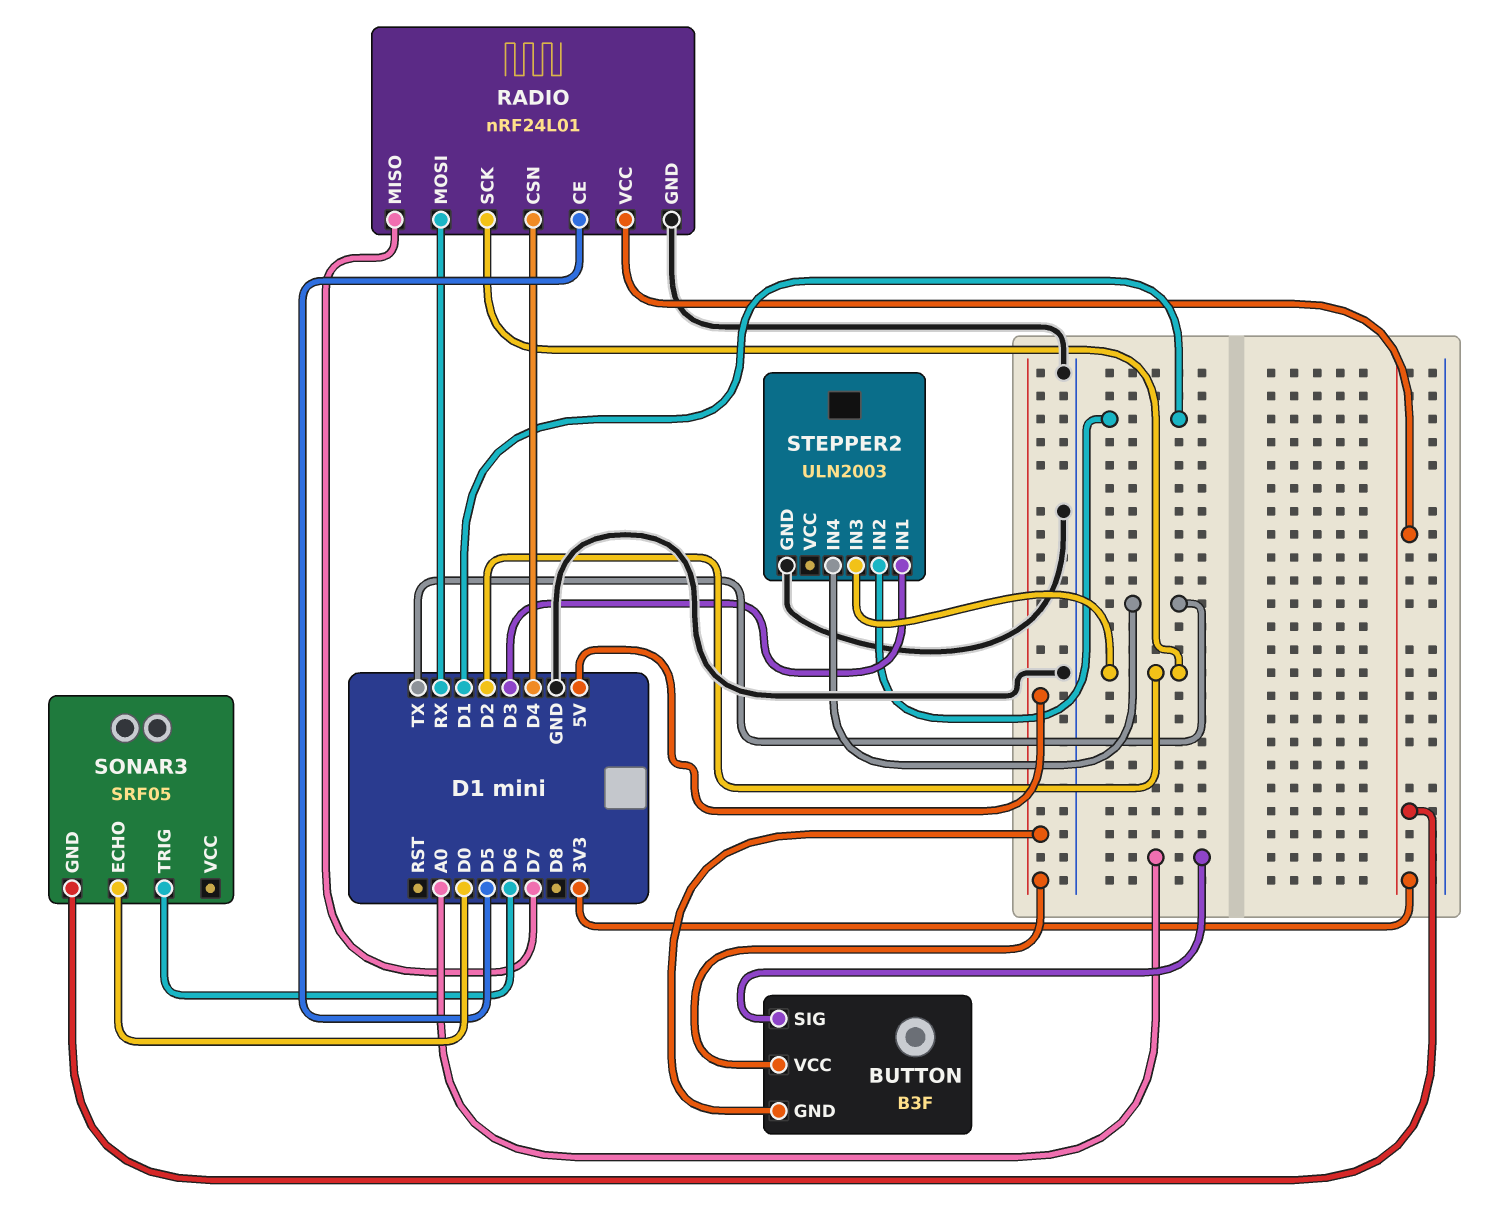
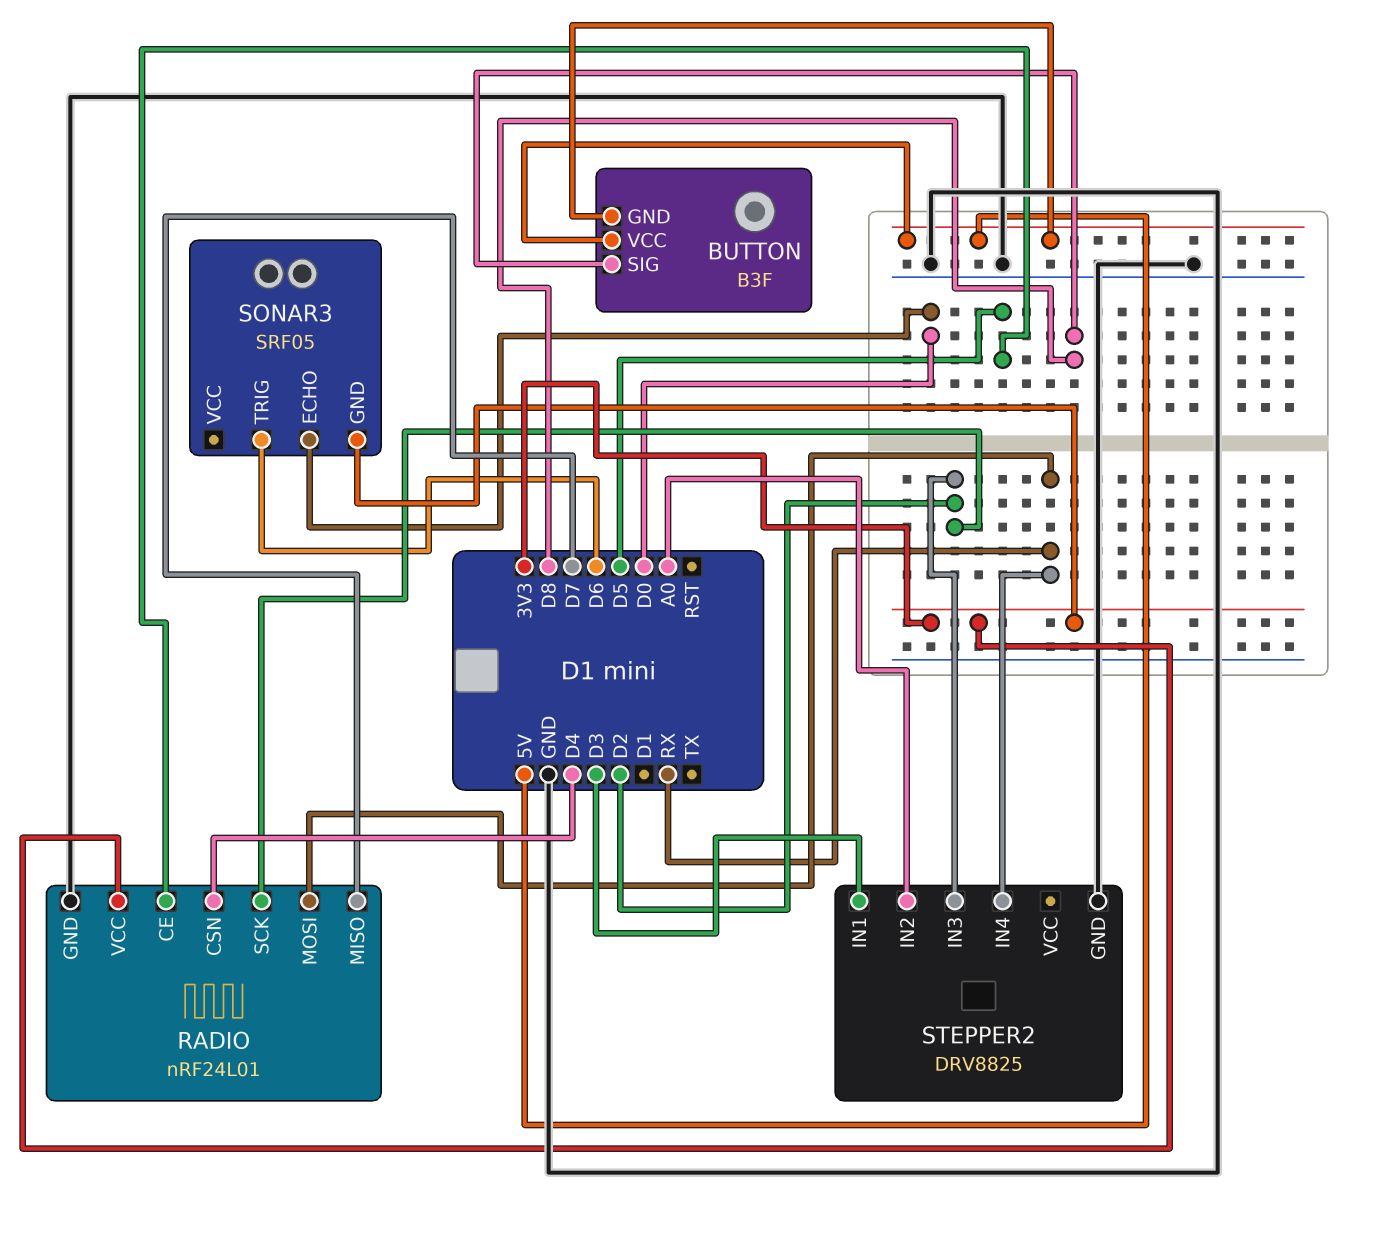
BUTTON pin SIG: A0 -> D8
STEPPER2: ULN2003 -> DRV8825
STEPPER2 pin IN2: D1 -> A0
STEPPER2 pin IN4: TX -> RX

